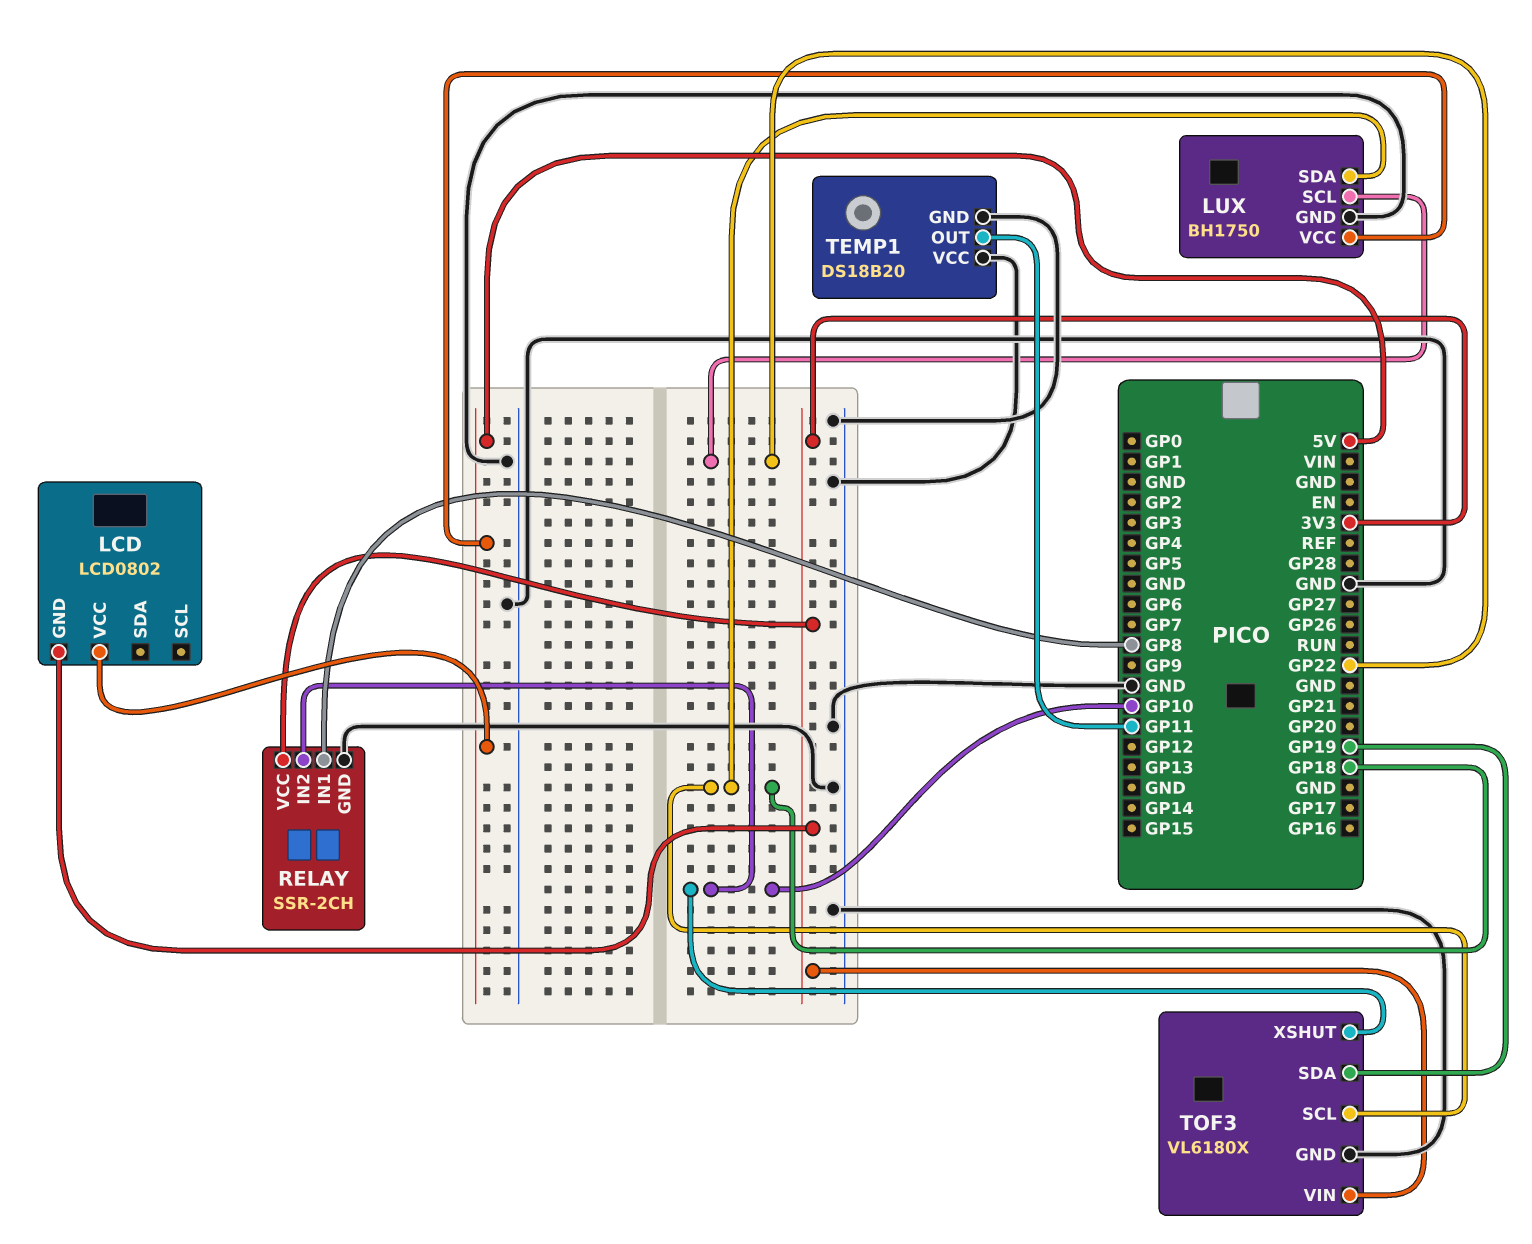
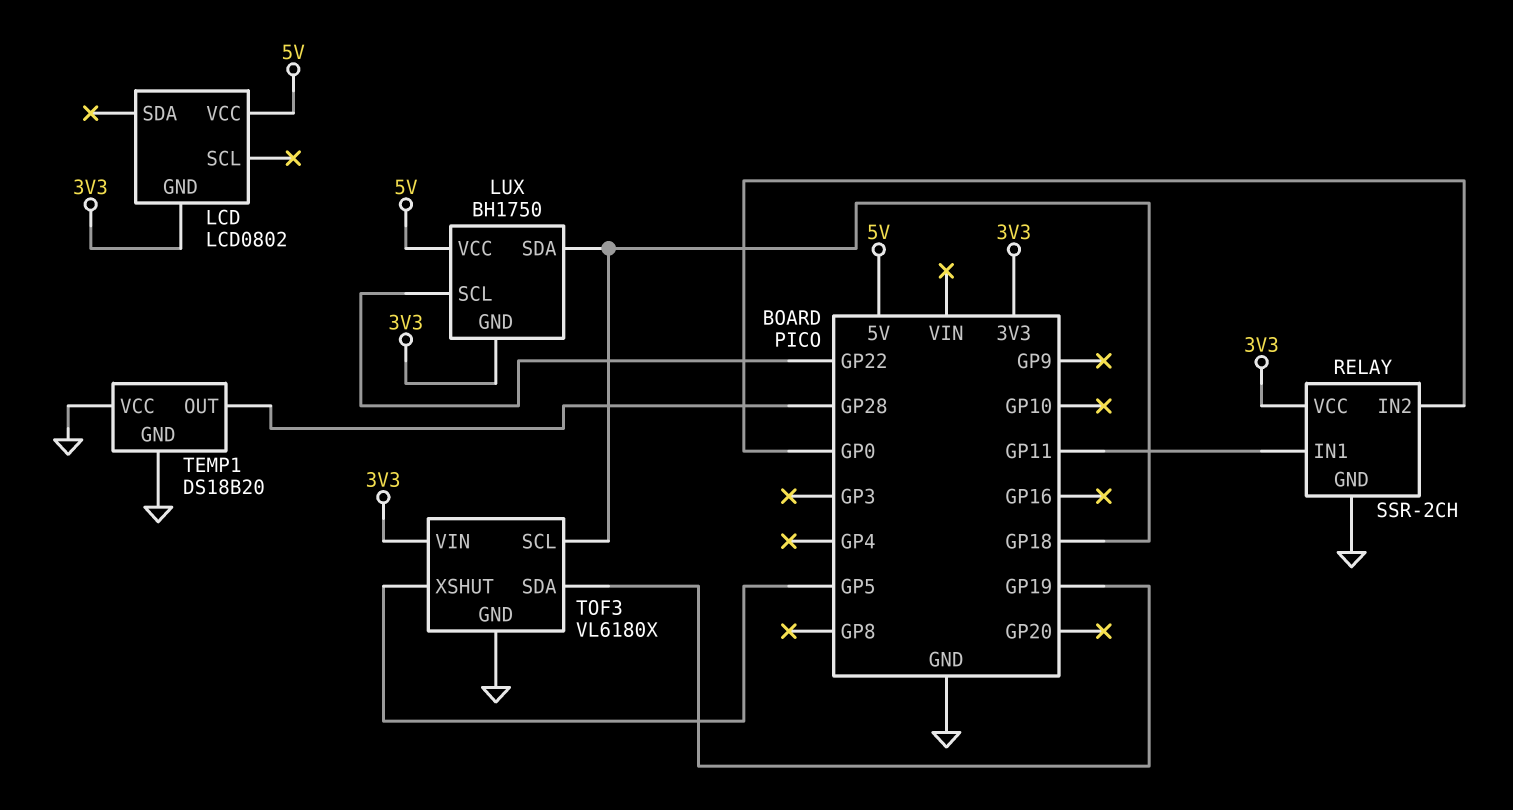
LUX pin GND: GND -> 3V3
RELAY pin IN1: GP8 -> GP11
RELAY pin IN2: GP10 -> GP0
TEMP1 pin OUT: GP11 -> GP28
TOF3 pin XSHUT: GP10 -> GP5

